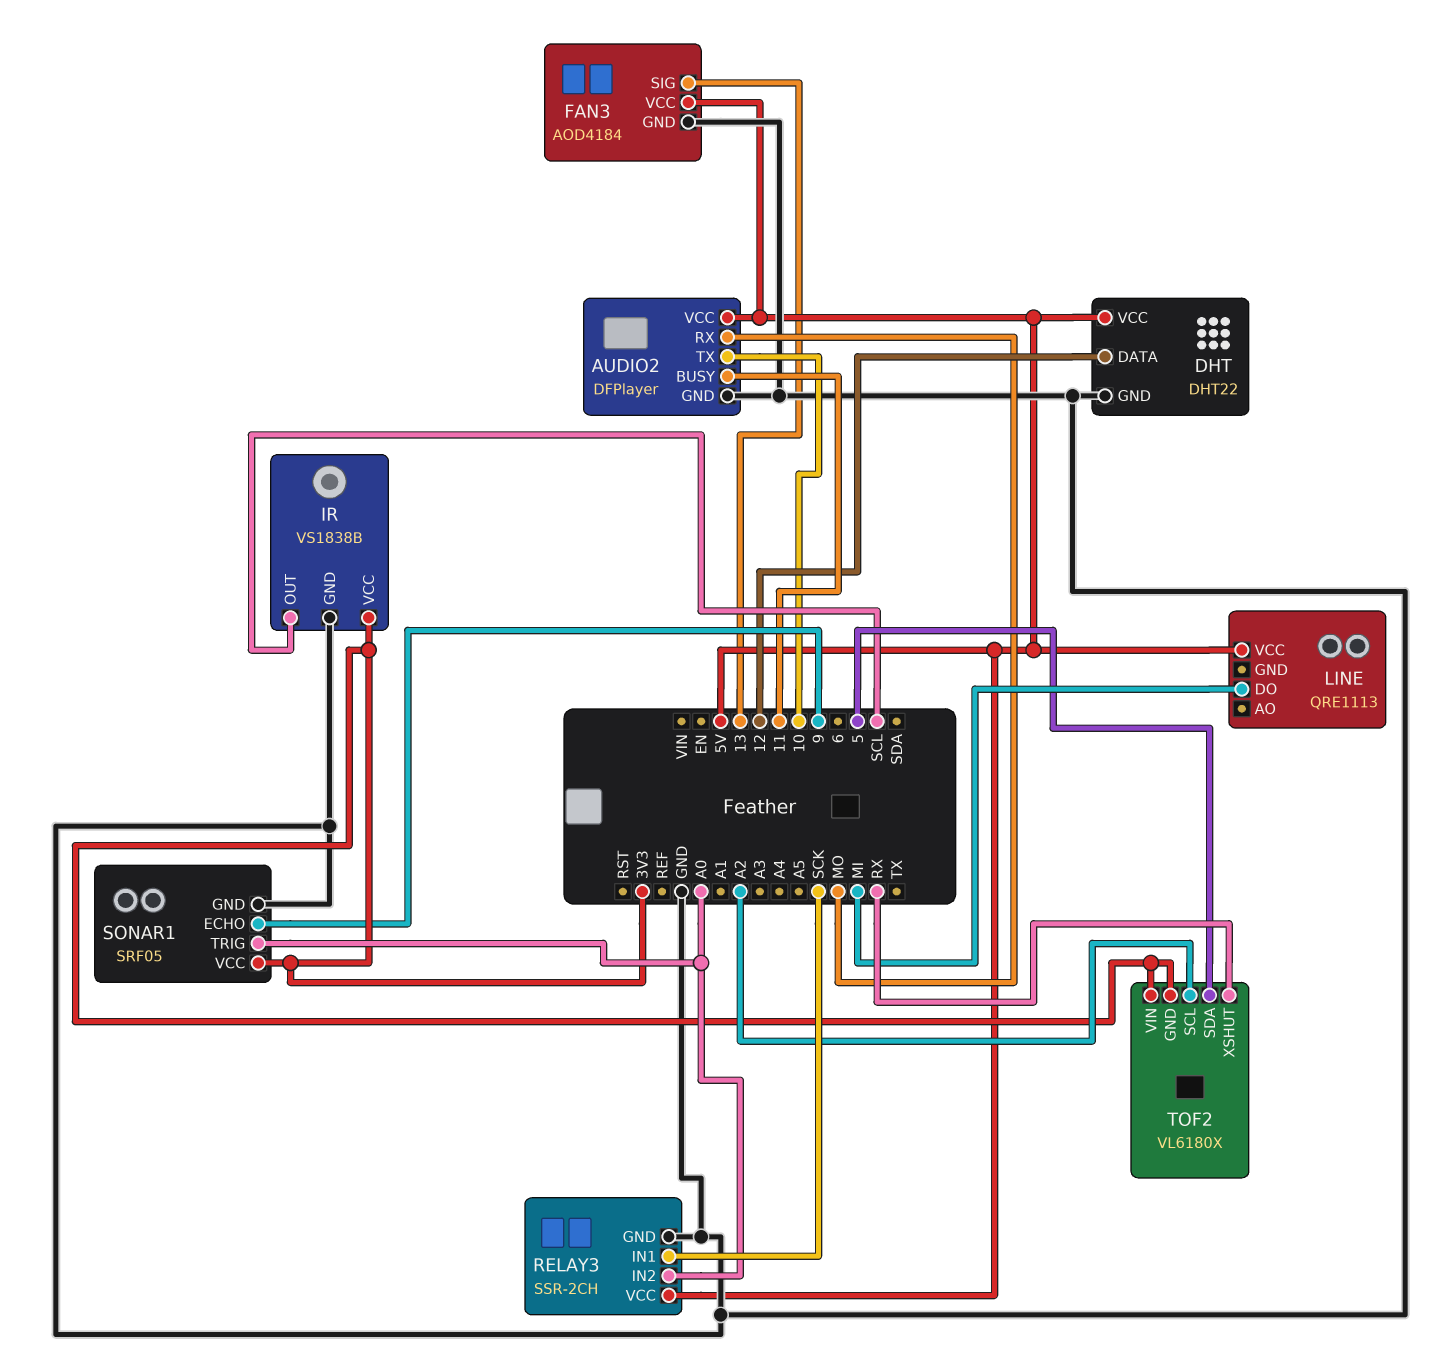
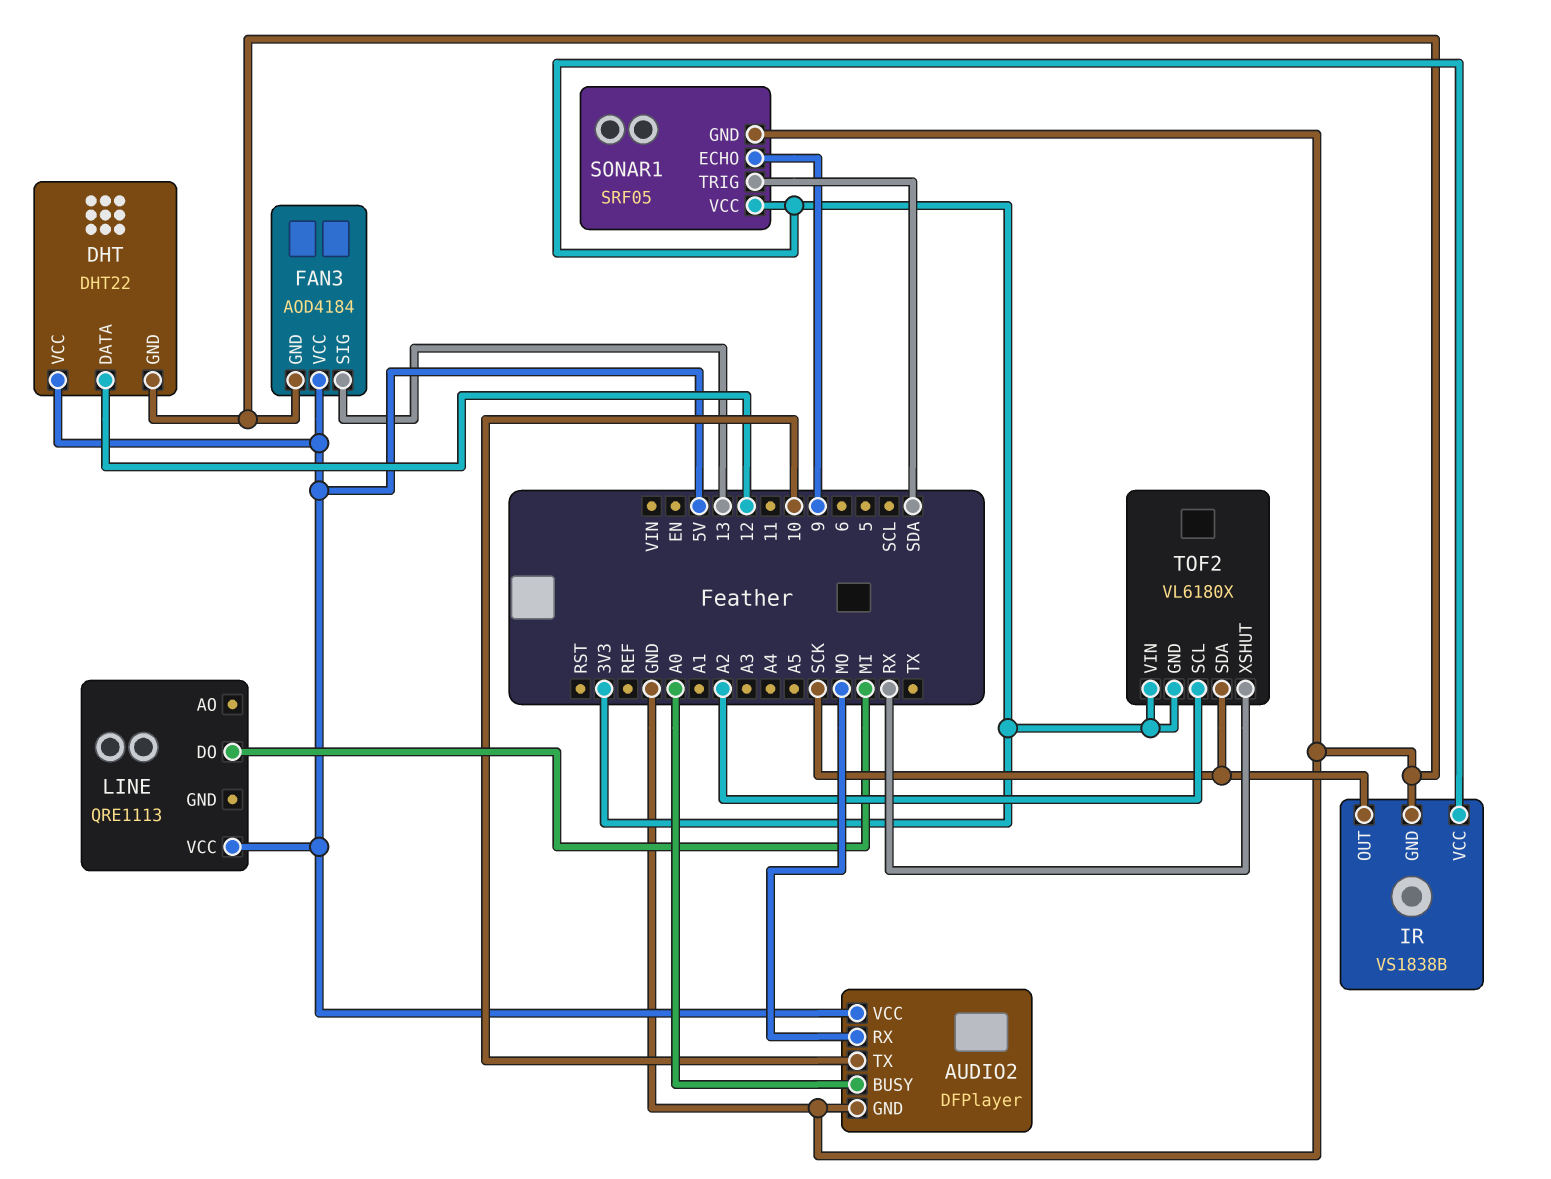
AUDIO2 pin BUSY: 11 -> A0
IR pin OUT: SCL -> SCK
RELAY3: SSR-2CH -> none
RELAY3 pin GND: GND -> none
RELAY3 pin IN1: SCK -> none
RELAY3 pin IN2: A0 -> none
RELAY3 pin VCC: 5V -> none
SONAR1 pin TRIG: A0 -> SDA
TOF2 pin SDA: 5 -> SCK

